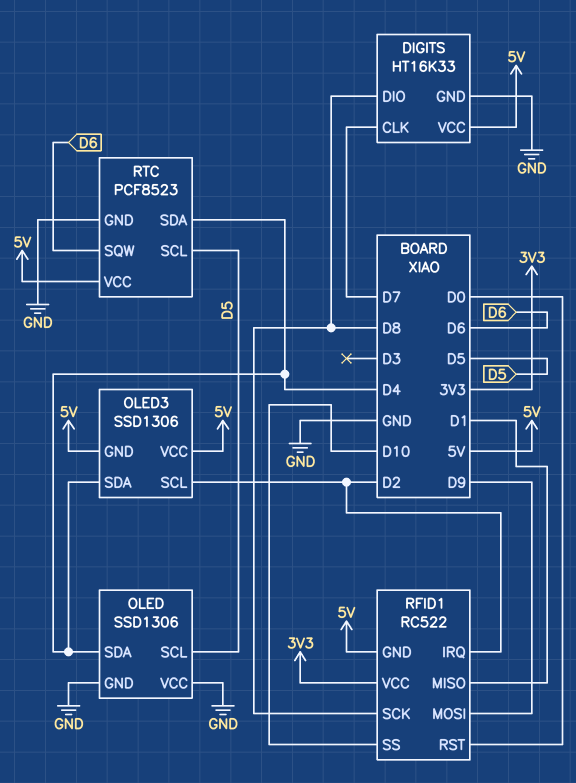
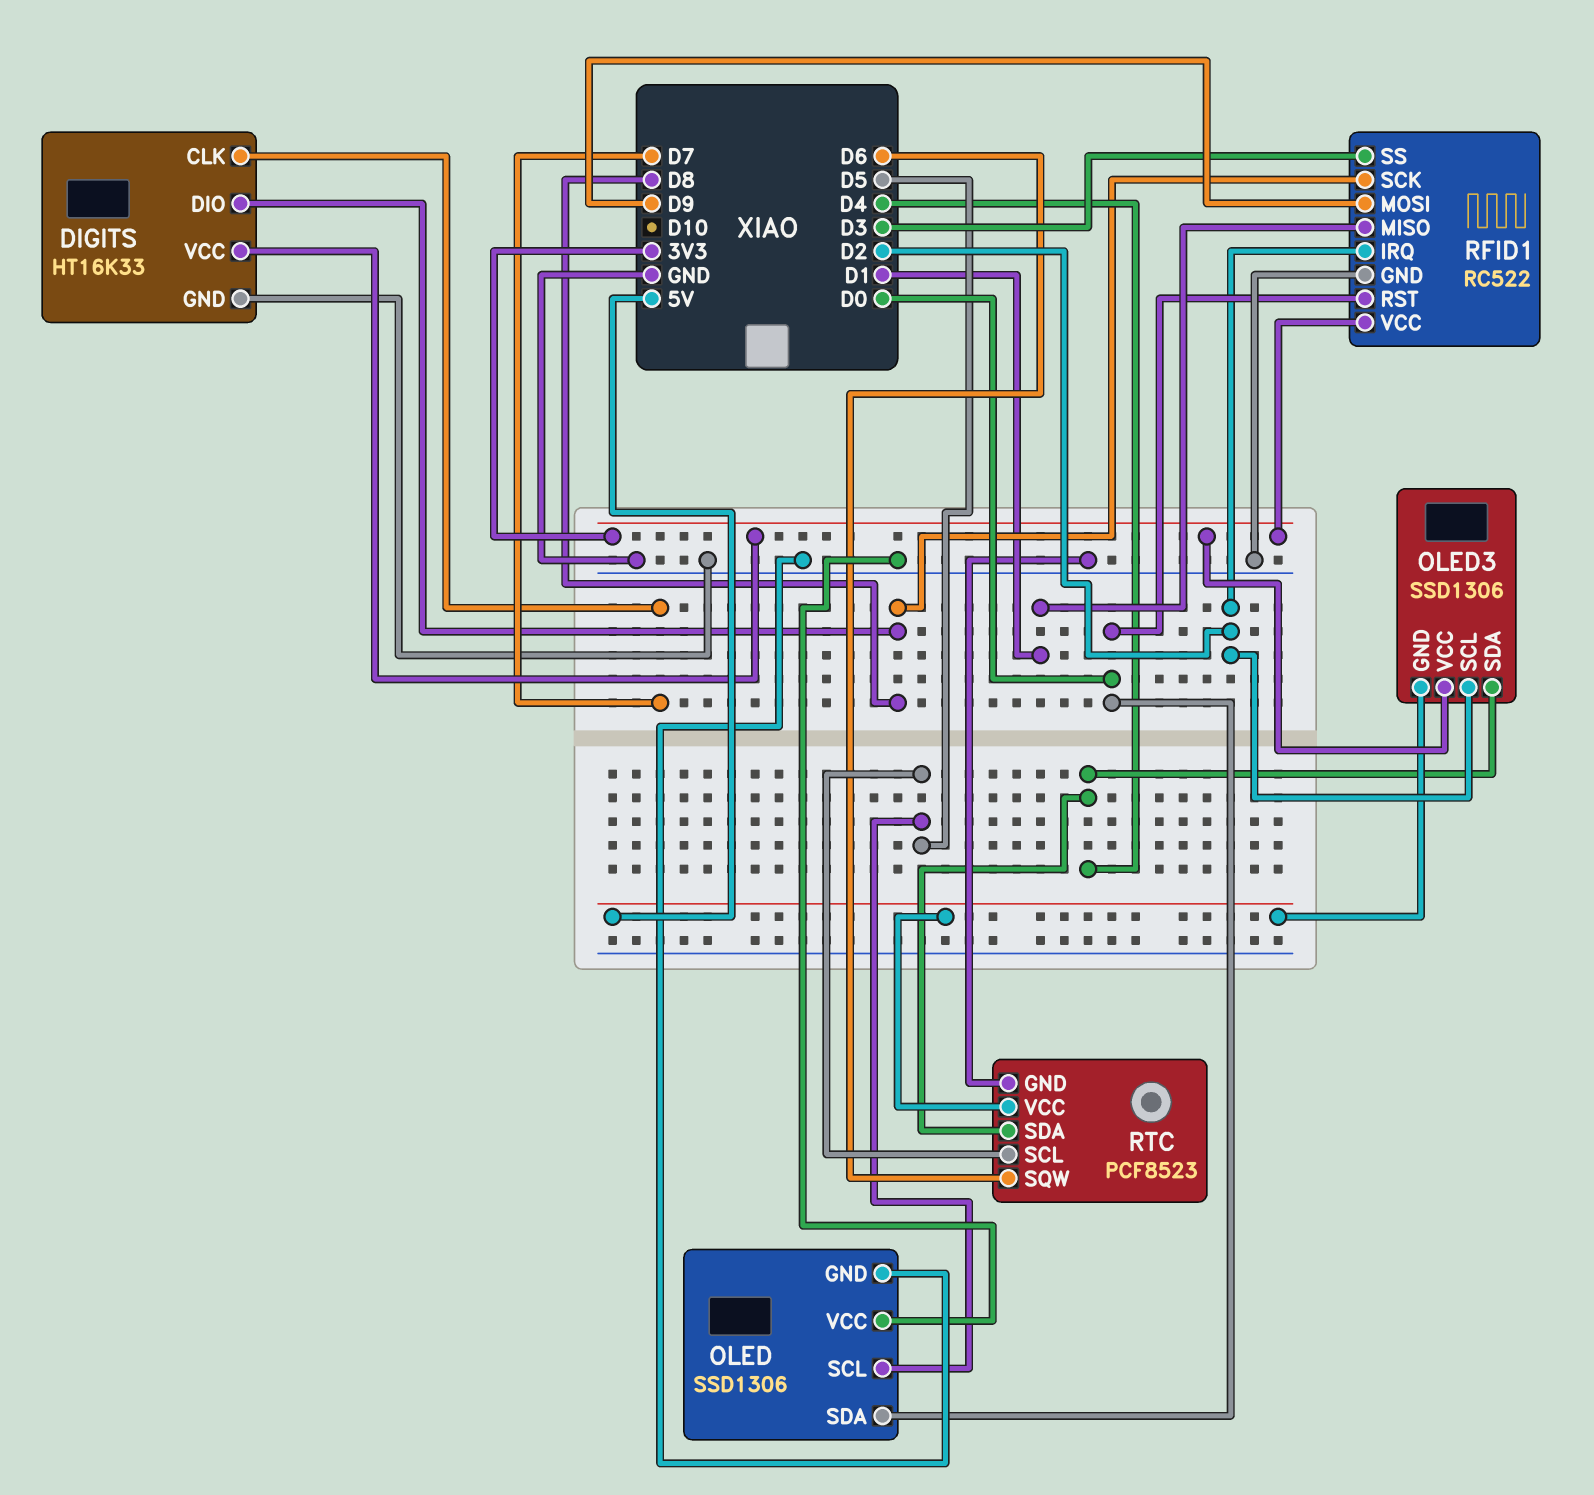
DIGITS pin VCC: 5V -> 3V3
OLED pin SDA: D4 -> D0
OLED3 pin VCC: 5V -> 3V3
RFID1 pin GND: 5V -> GND
RFID1 pin SS: D10 -> D3

